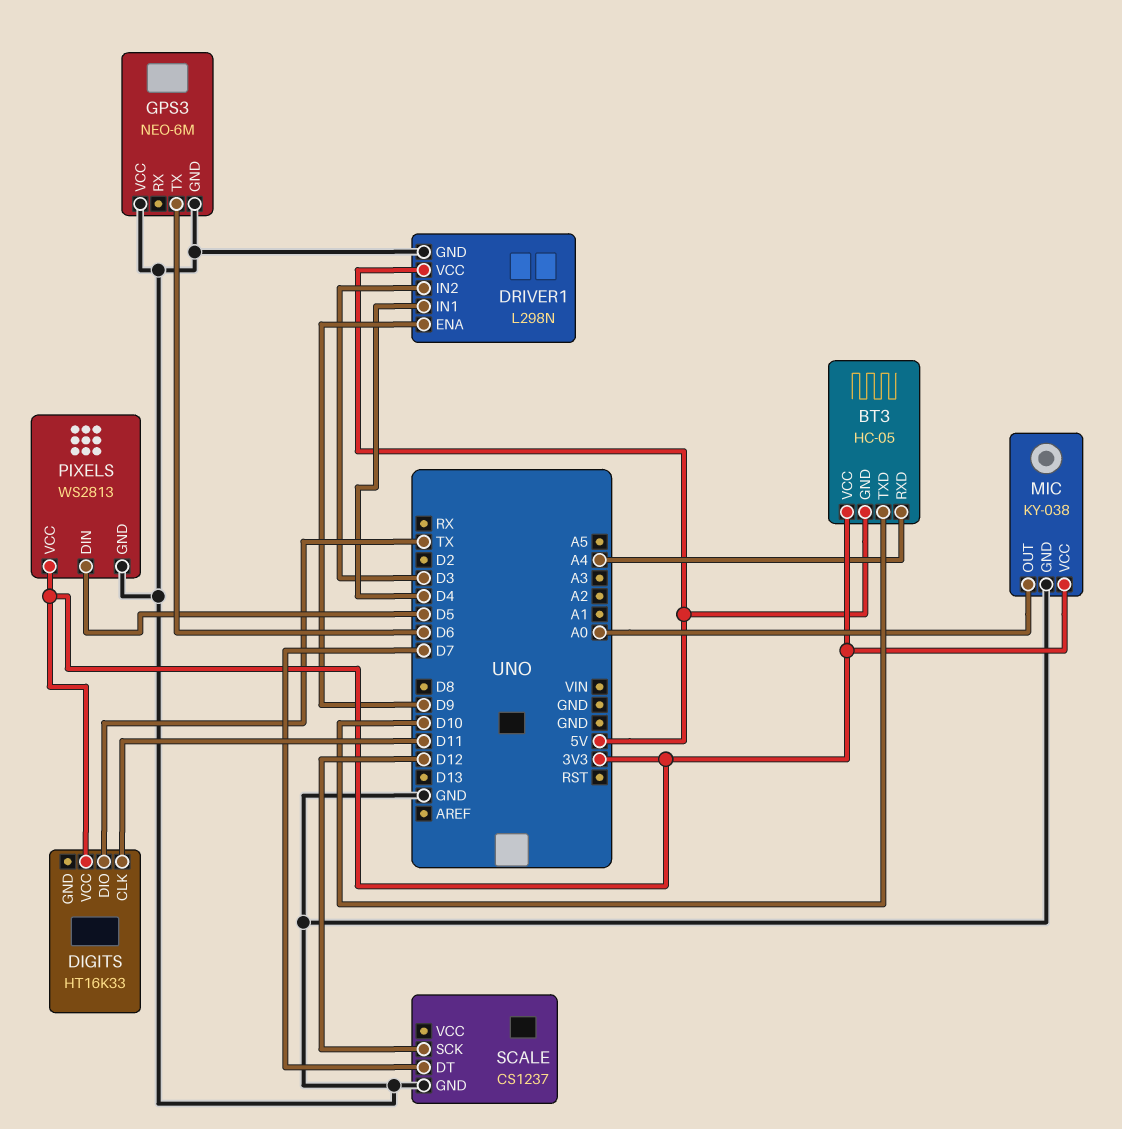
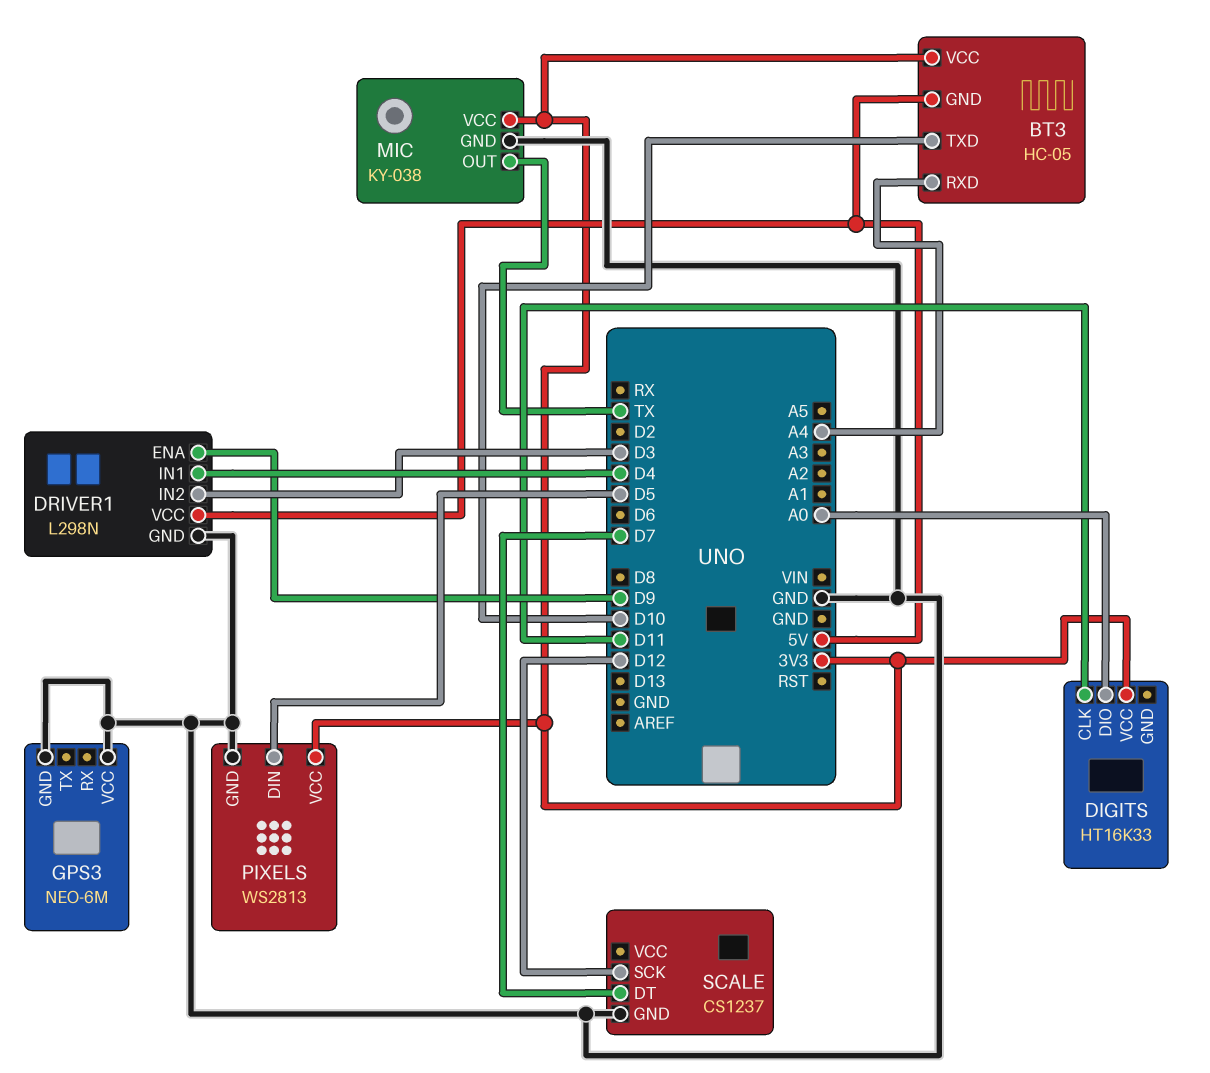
DIGITS pin DIO: TX -> A0
GPS3 pin TX: D6 -> none
MIC pin OUT: A0 -> TX

